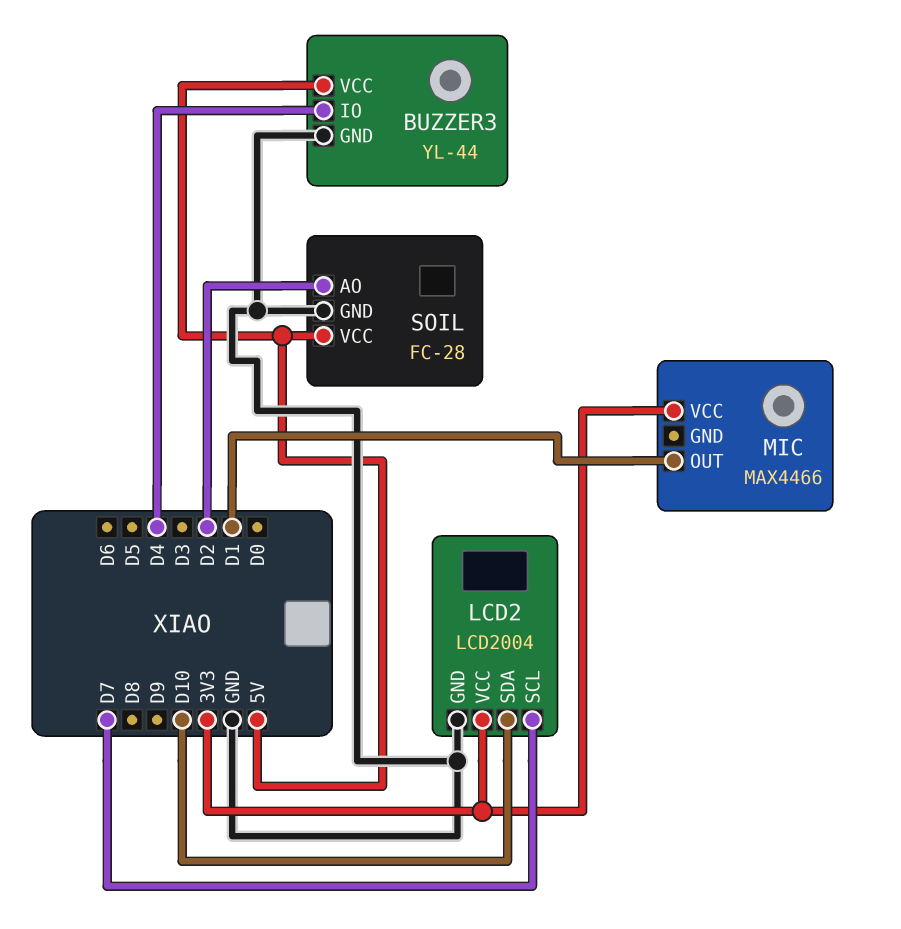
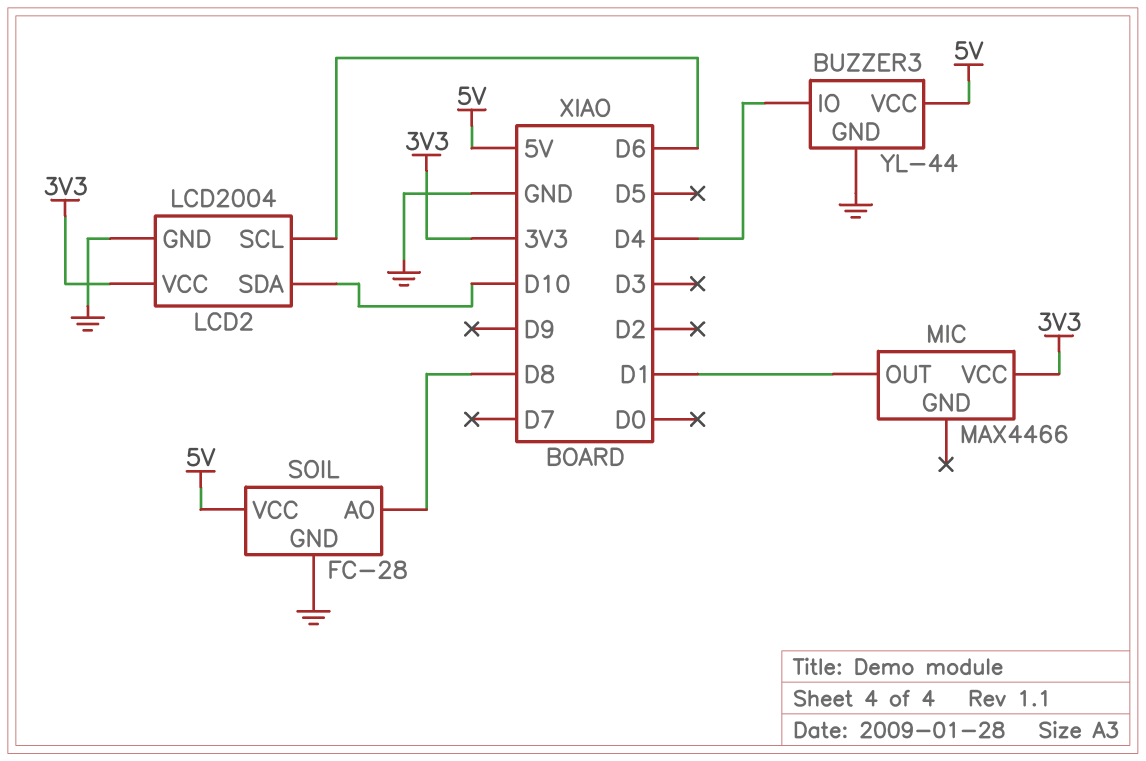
LCD2 pin SCL: D7 -> D6
SOIL pin AO: D2 -> D8

